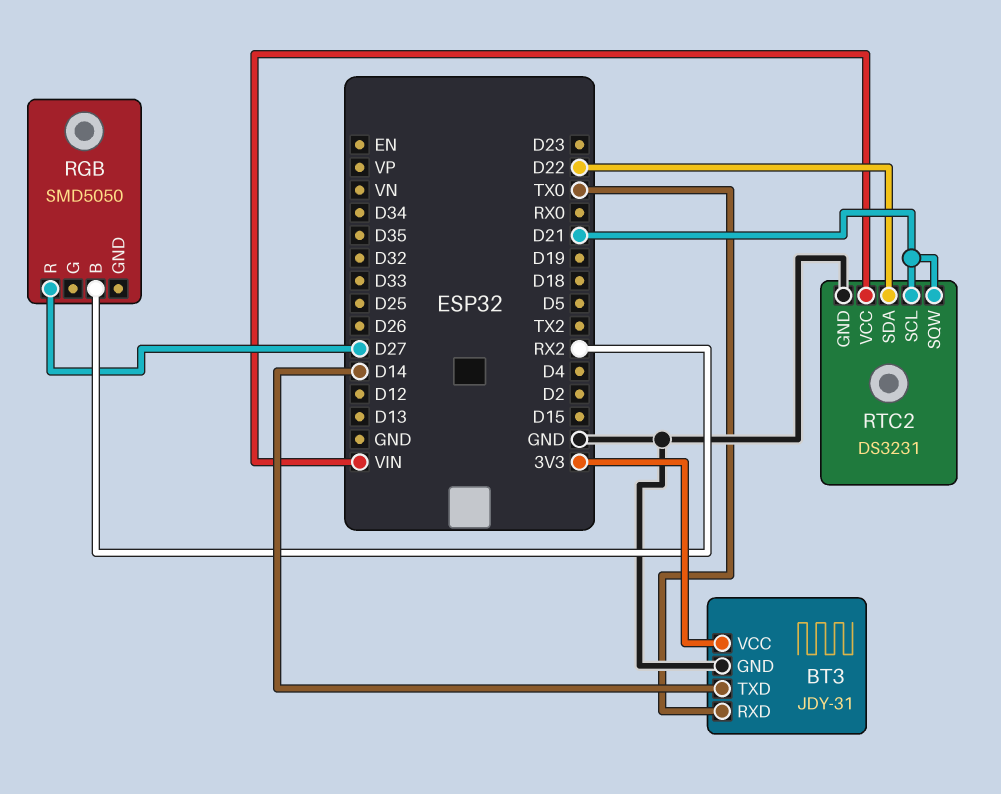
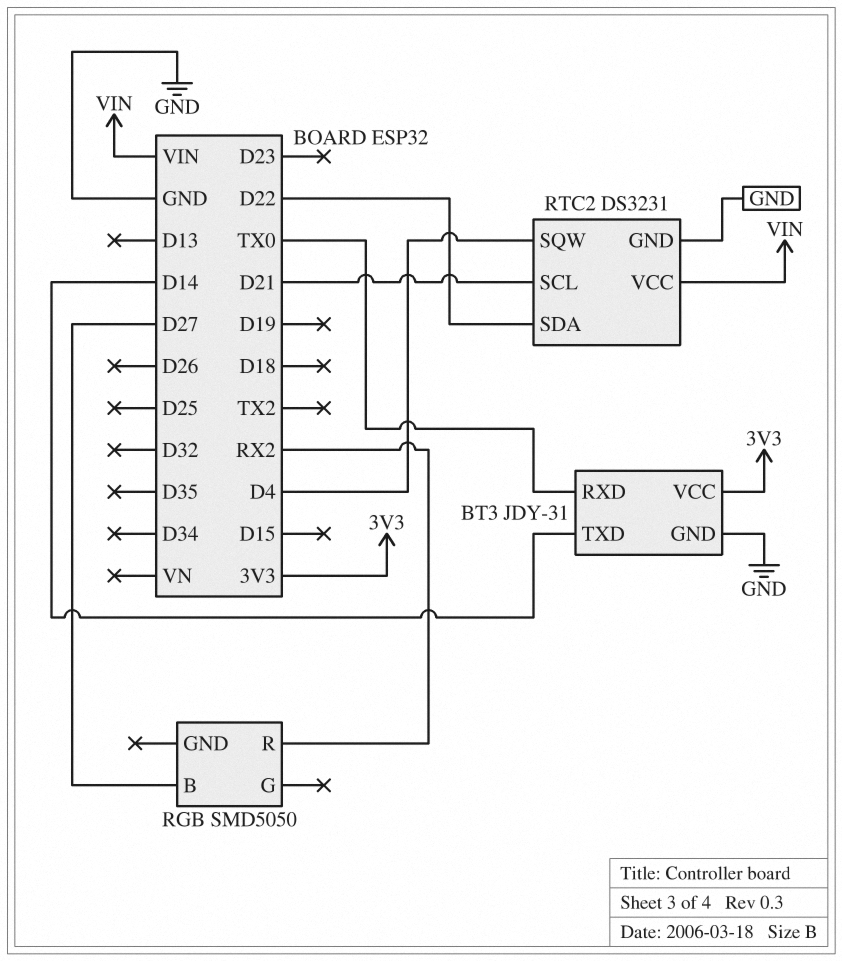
RGB pin B: RX2 -> D27
RGB pin R: D27 -> RX2
RTC2 pin SQW: D21 -> D4

